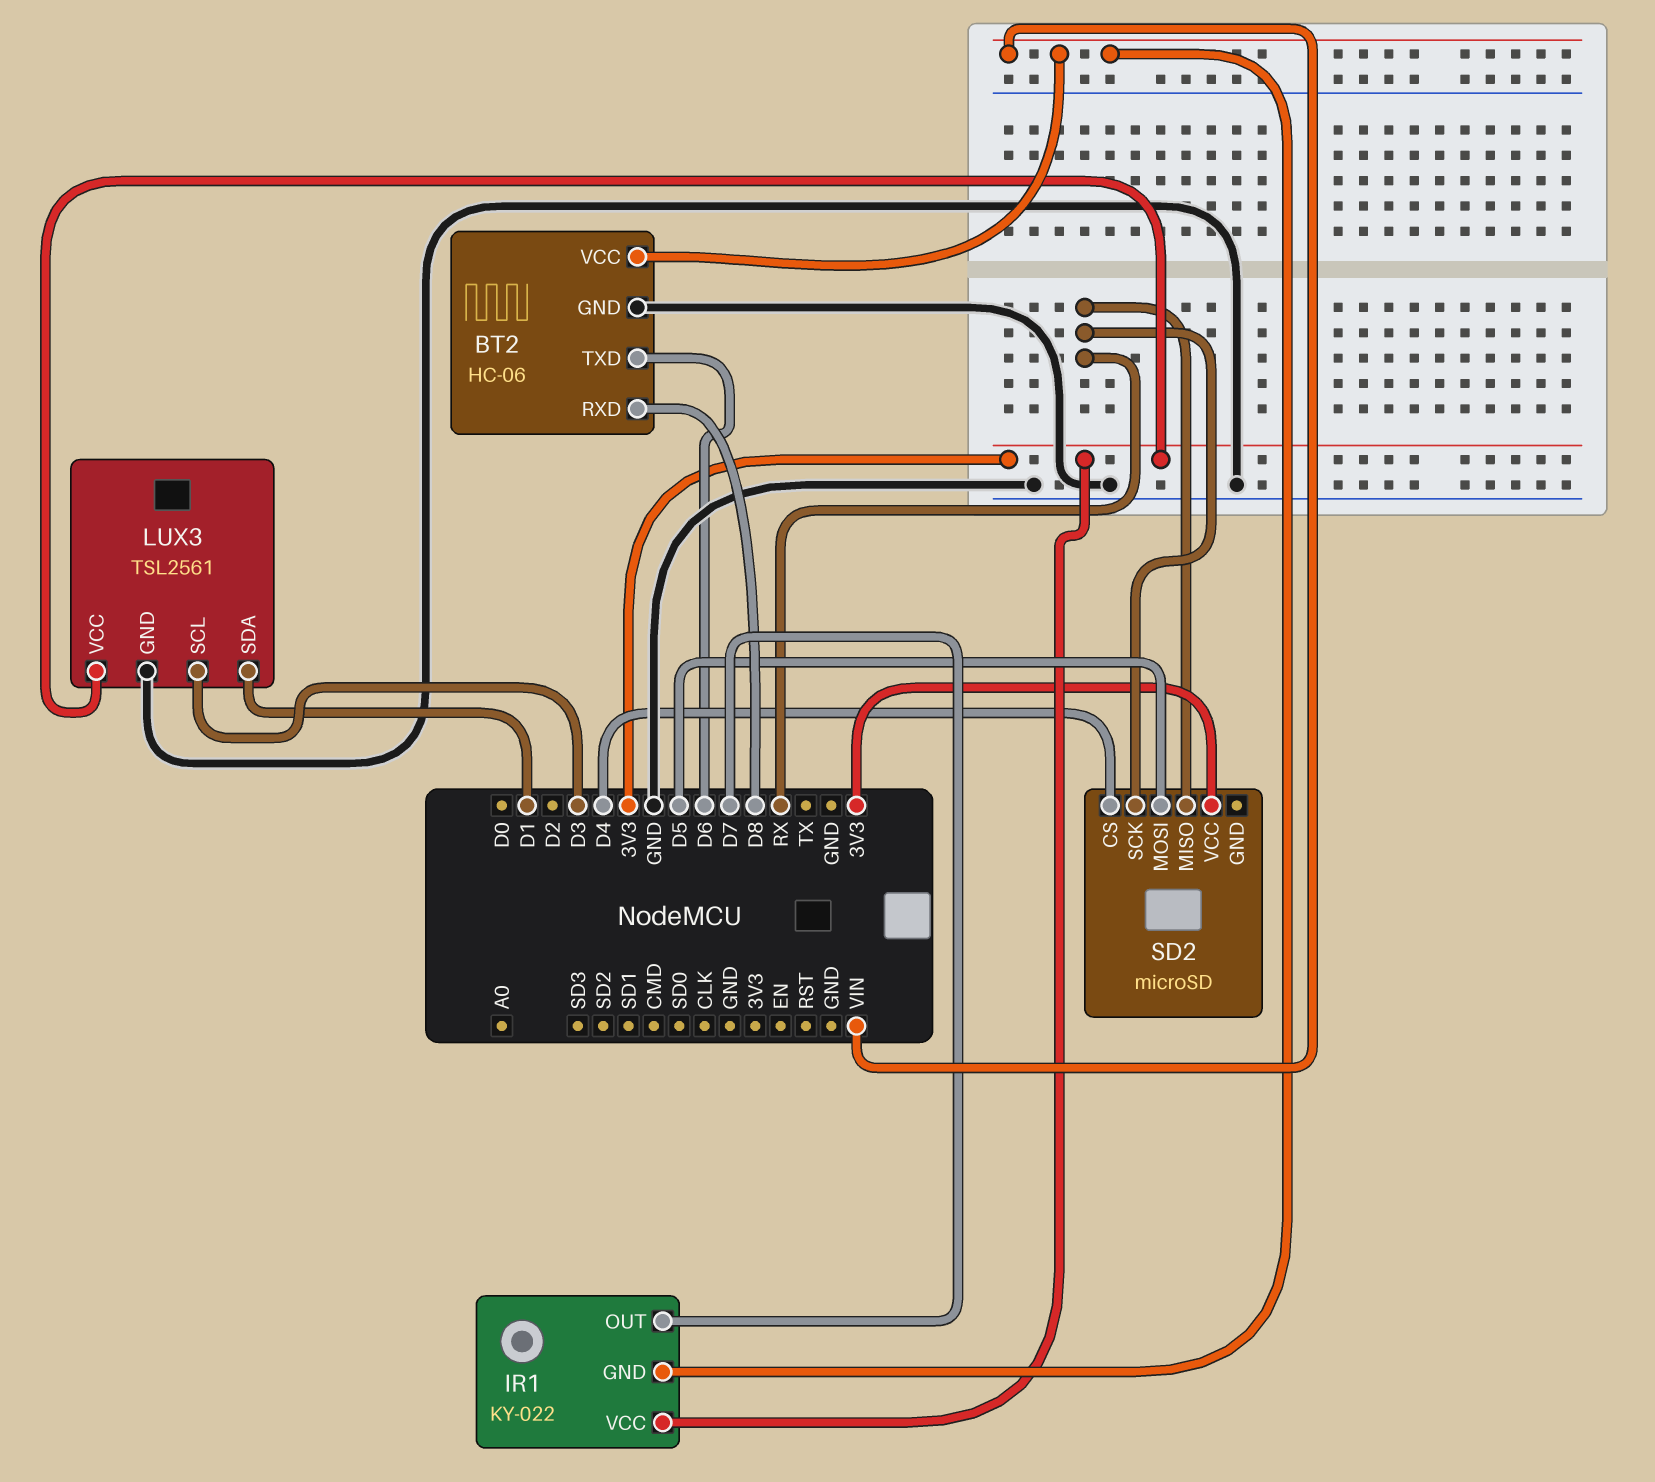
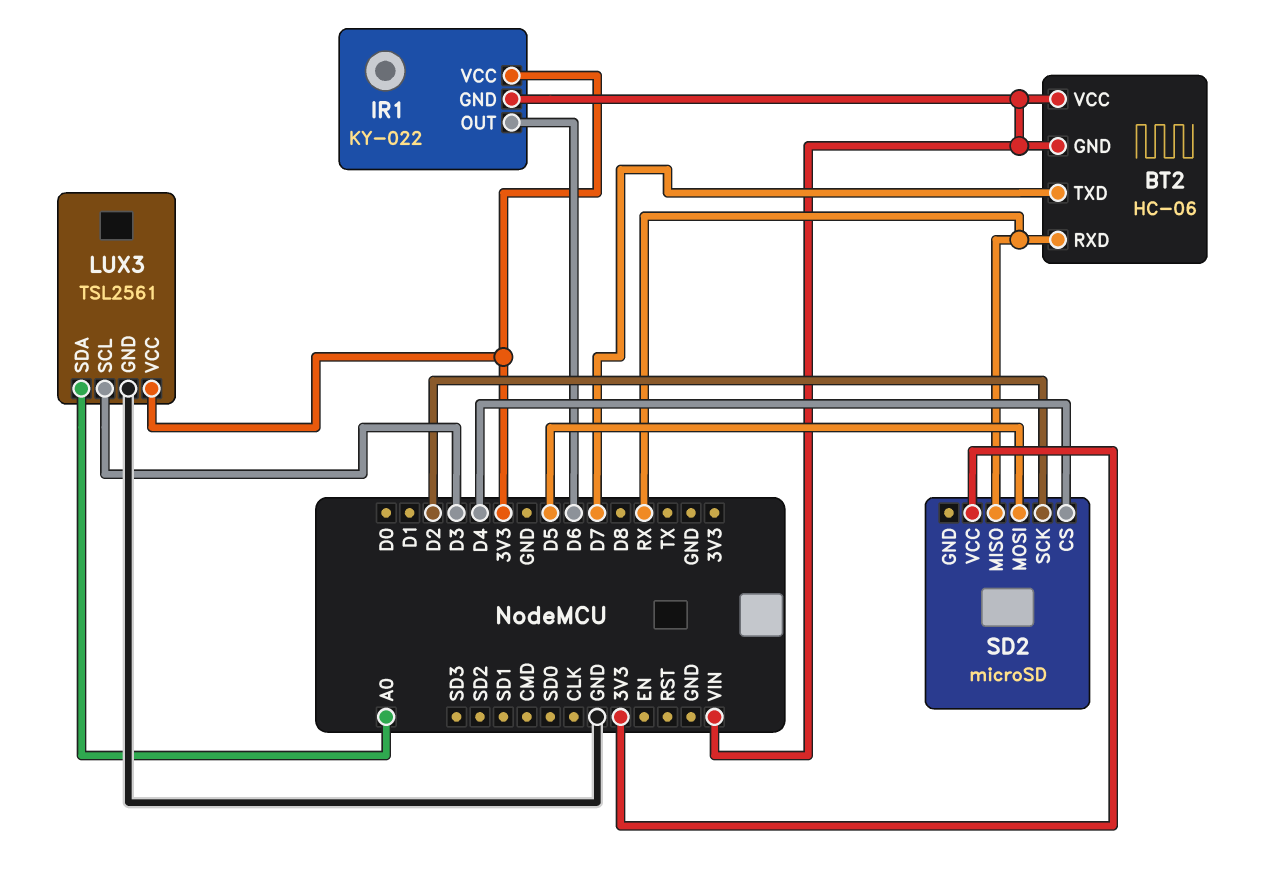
BT2 pin GND: GND -> VIN
BT2 pin RXD: D8 -> RX
BT2 pin TXD: D6 -> D7
IR1 pin OUT: D7 -> D6
LUX3 pin SDA: D1 -> A0
SD2 pin SCK: RX -> D2

